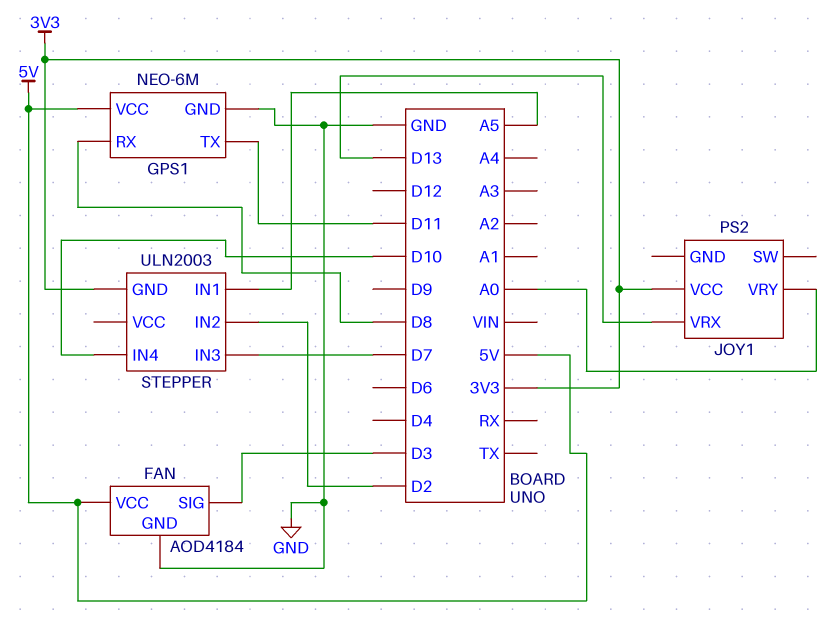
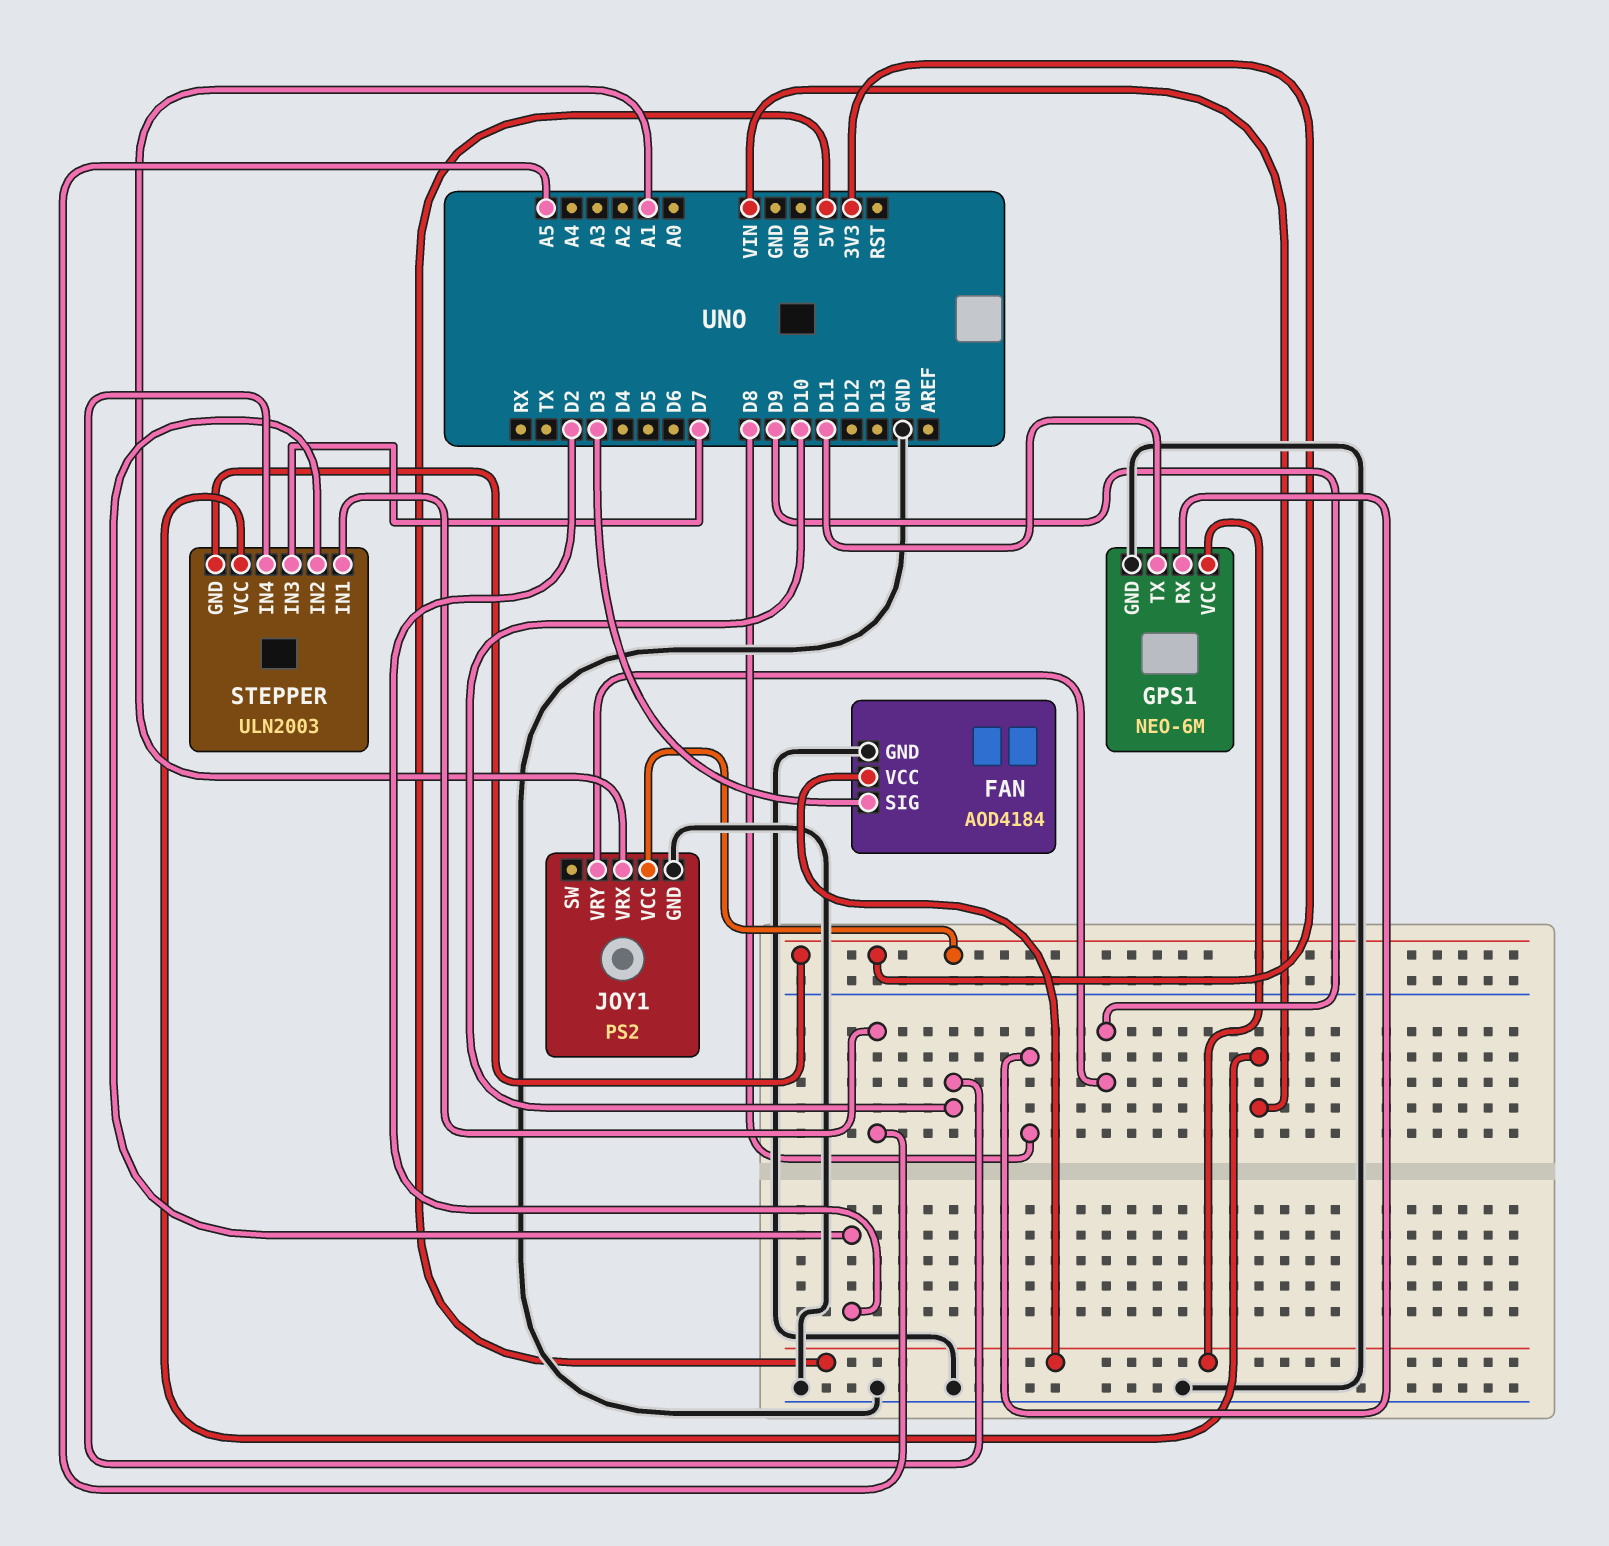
JOY1 pin GND: none -> GND
JOY1 pin VRX: D13 -> A1
JOY1 pin VRY: A0 -> D9
STEPPER pin VCC: none -> VIN

